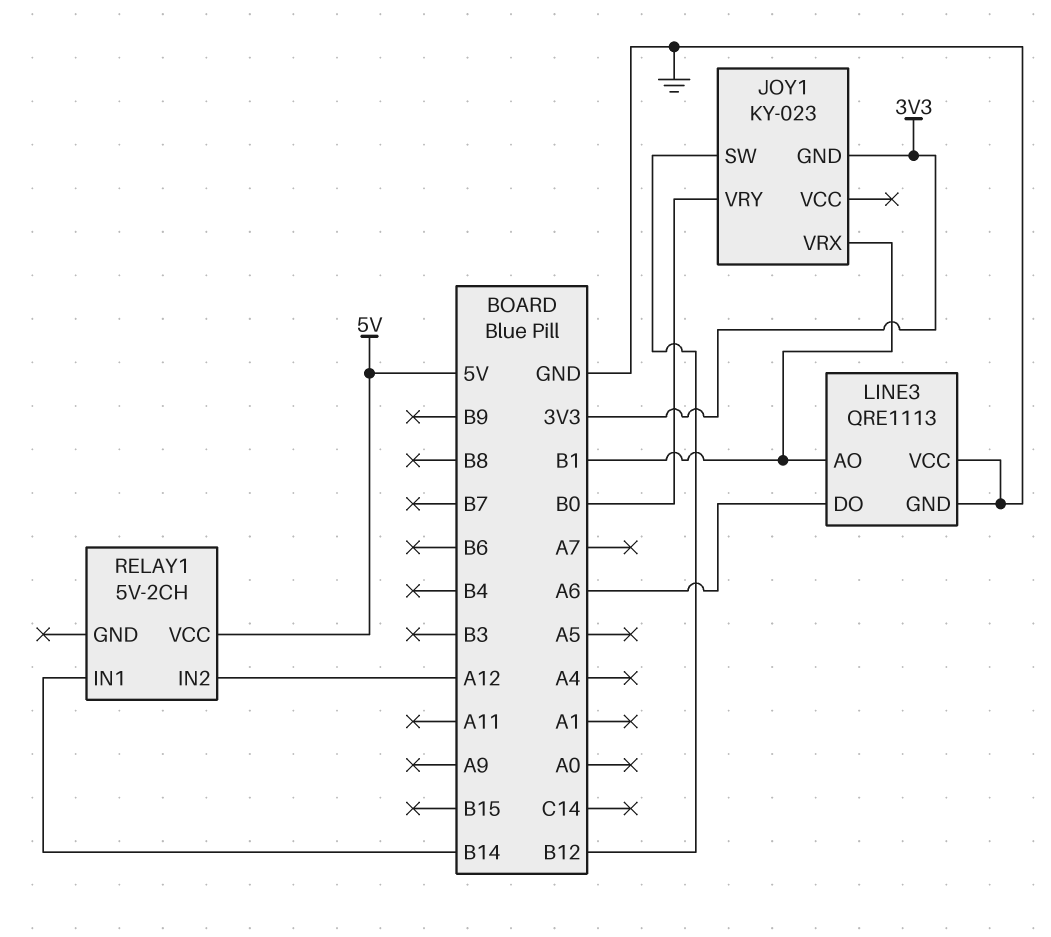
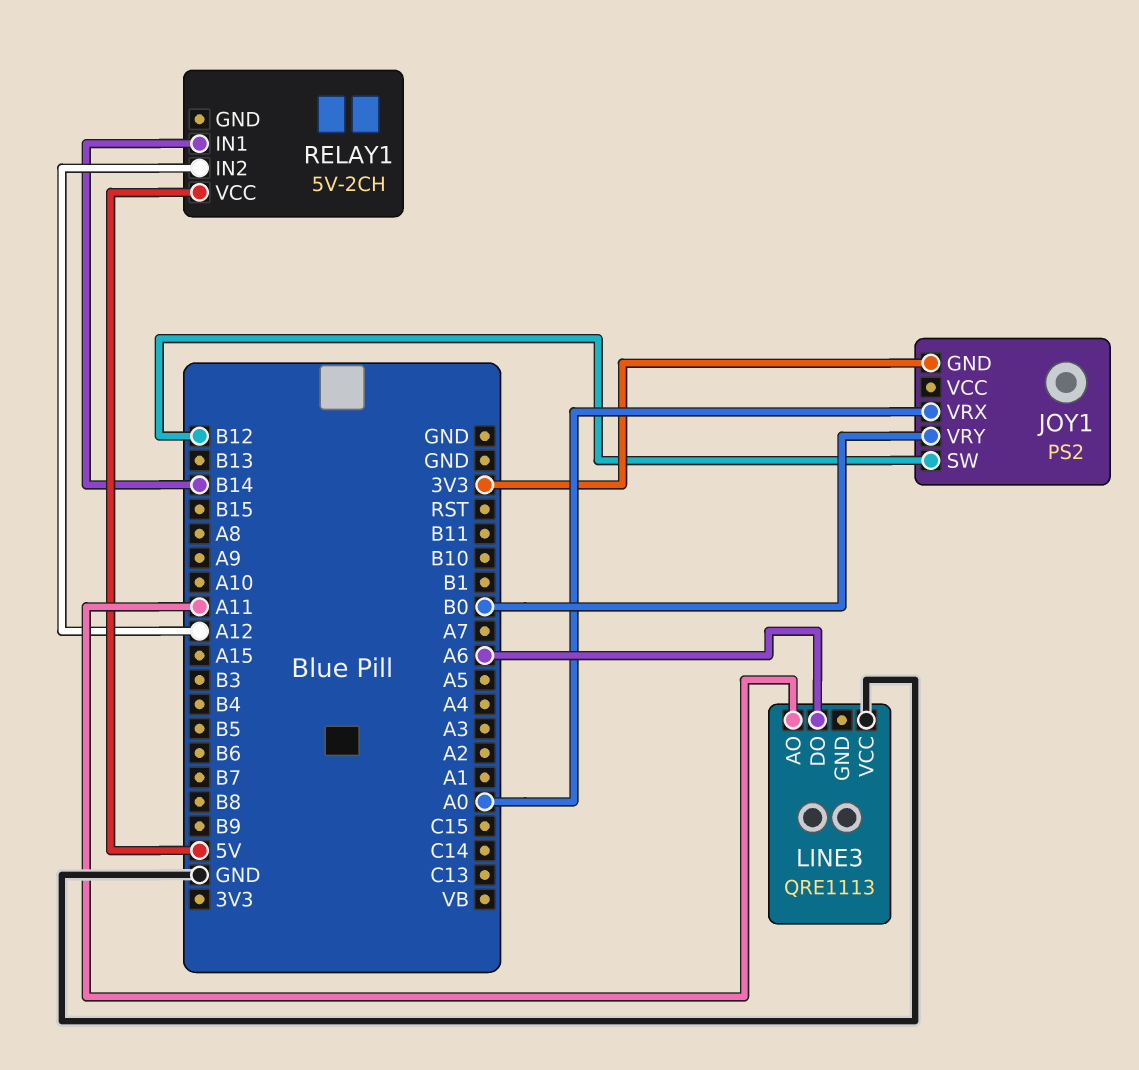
JOY1: KY-023 -> PS2
JOY1 pin VRX: B1 -> A0
LINE3 pin AO: B1 -> A11
LINE3 pin GND: GND -> none

